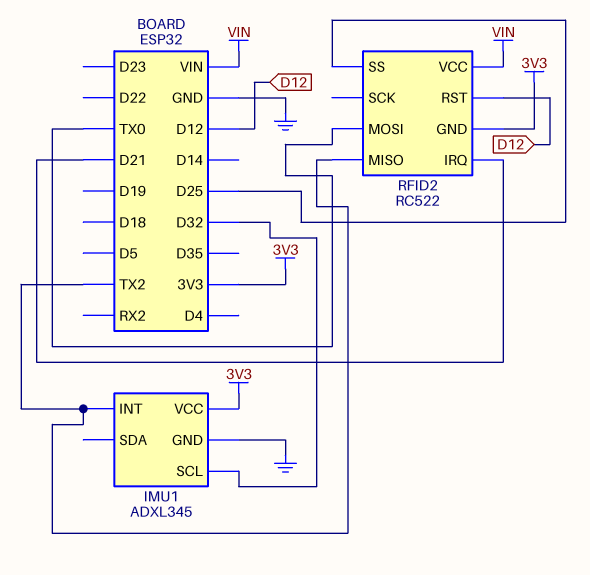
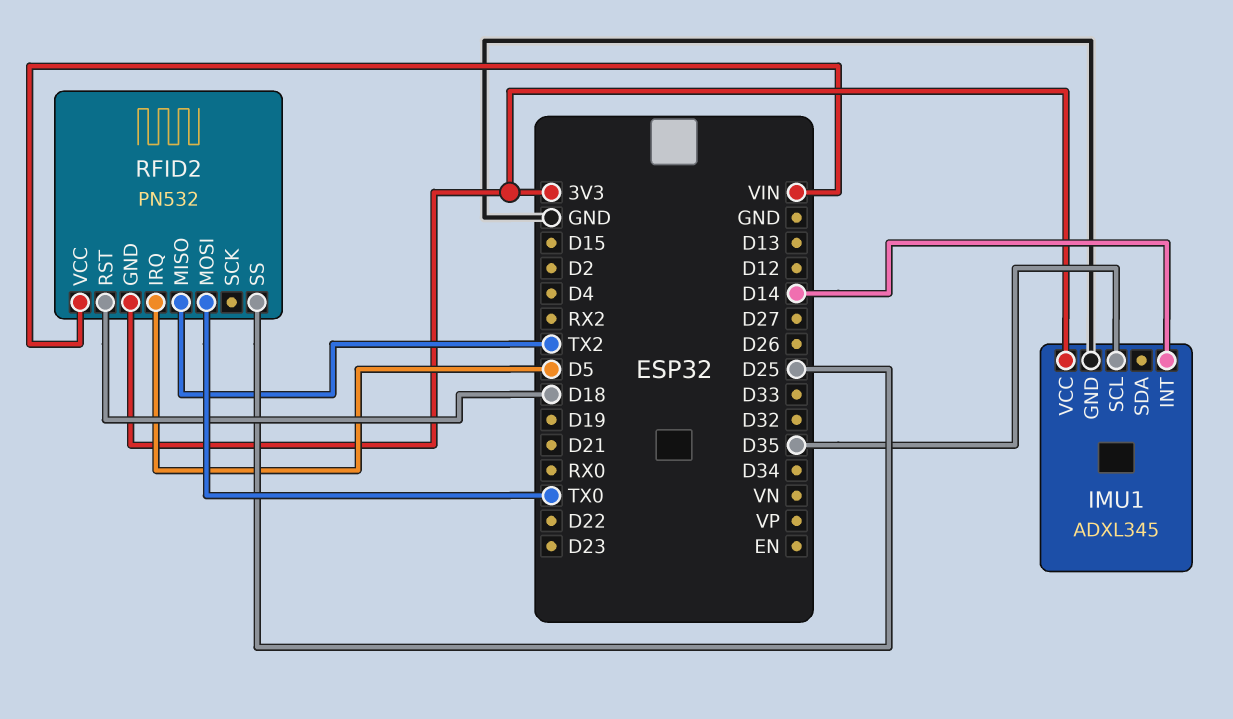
IMU1 pin INT: TX2 -> D14
IMU1 pin SCL: D32 -> D35
RFID2: RC522 -> PN532
RFID2 pin IRQ: D21 -> D5
RFID2 pin RST: D12 -> D18

